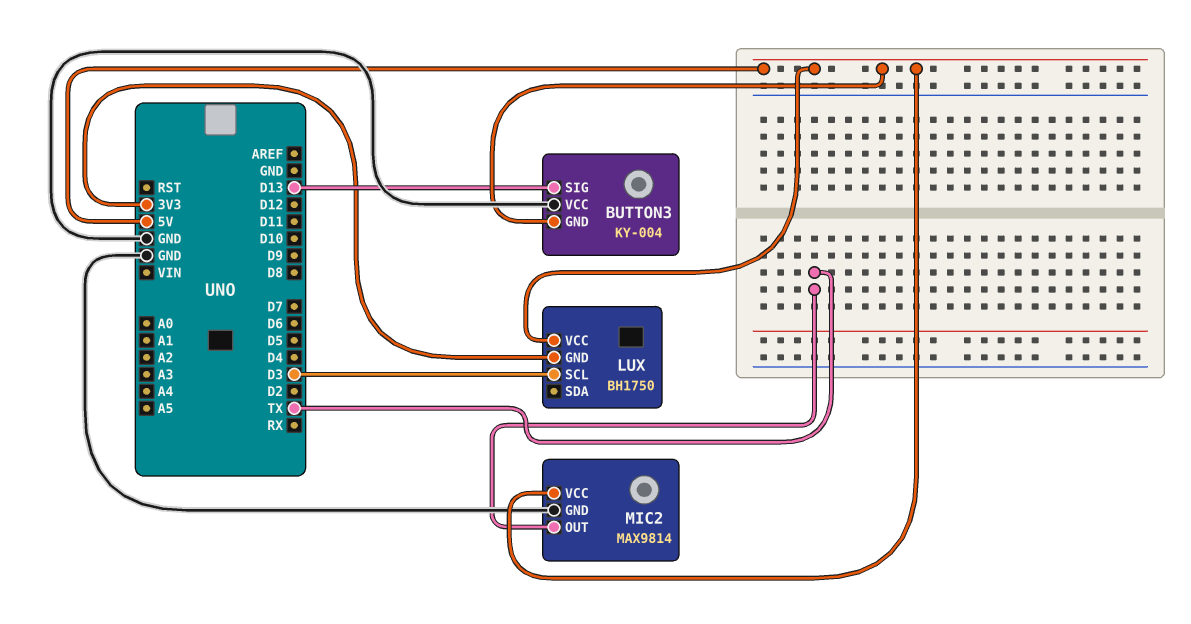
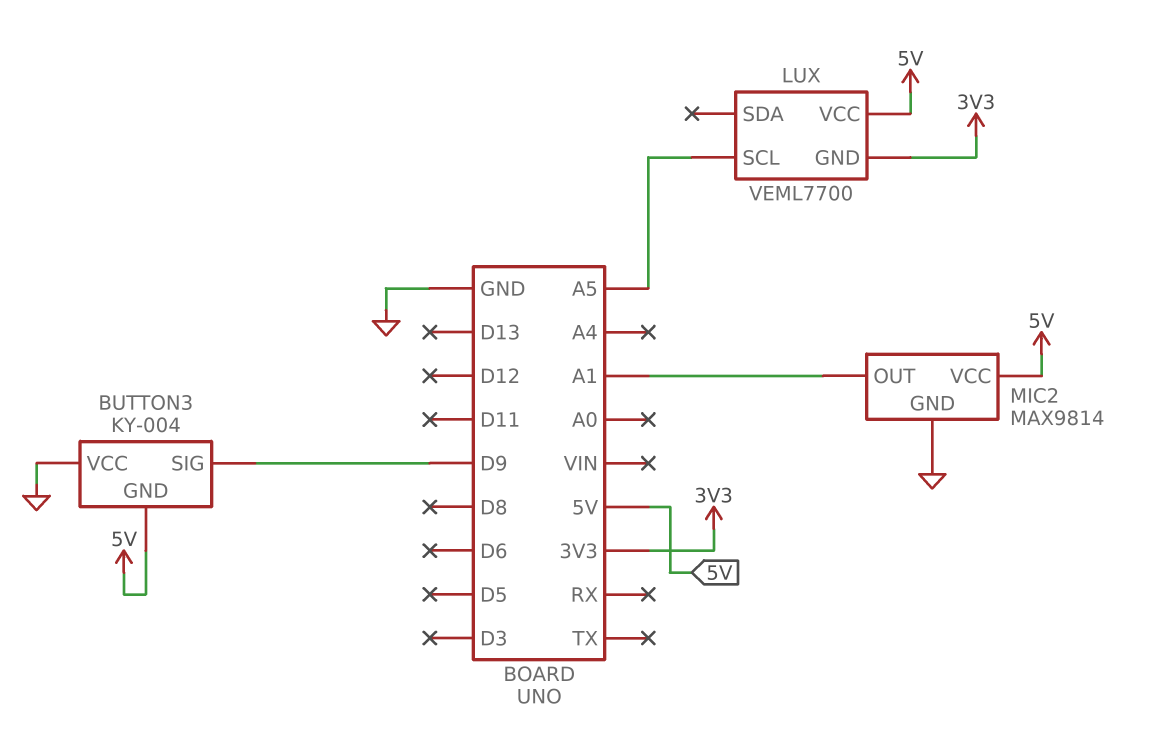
BUTTON3 pin SIG: D13 -> D9
LUX: BH1750 -> VEML7700
LUX pin SCL: D3 -> A5
MIC2 pin OUT: TX -> A1

